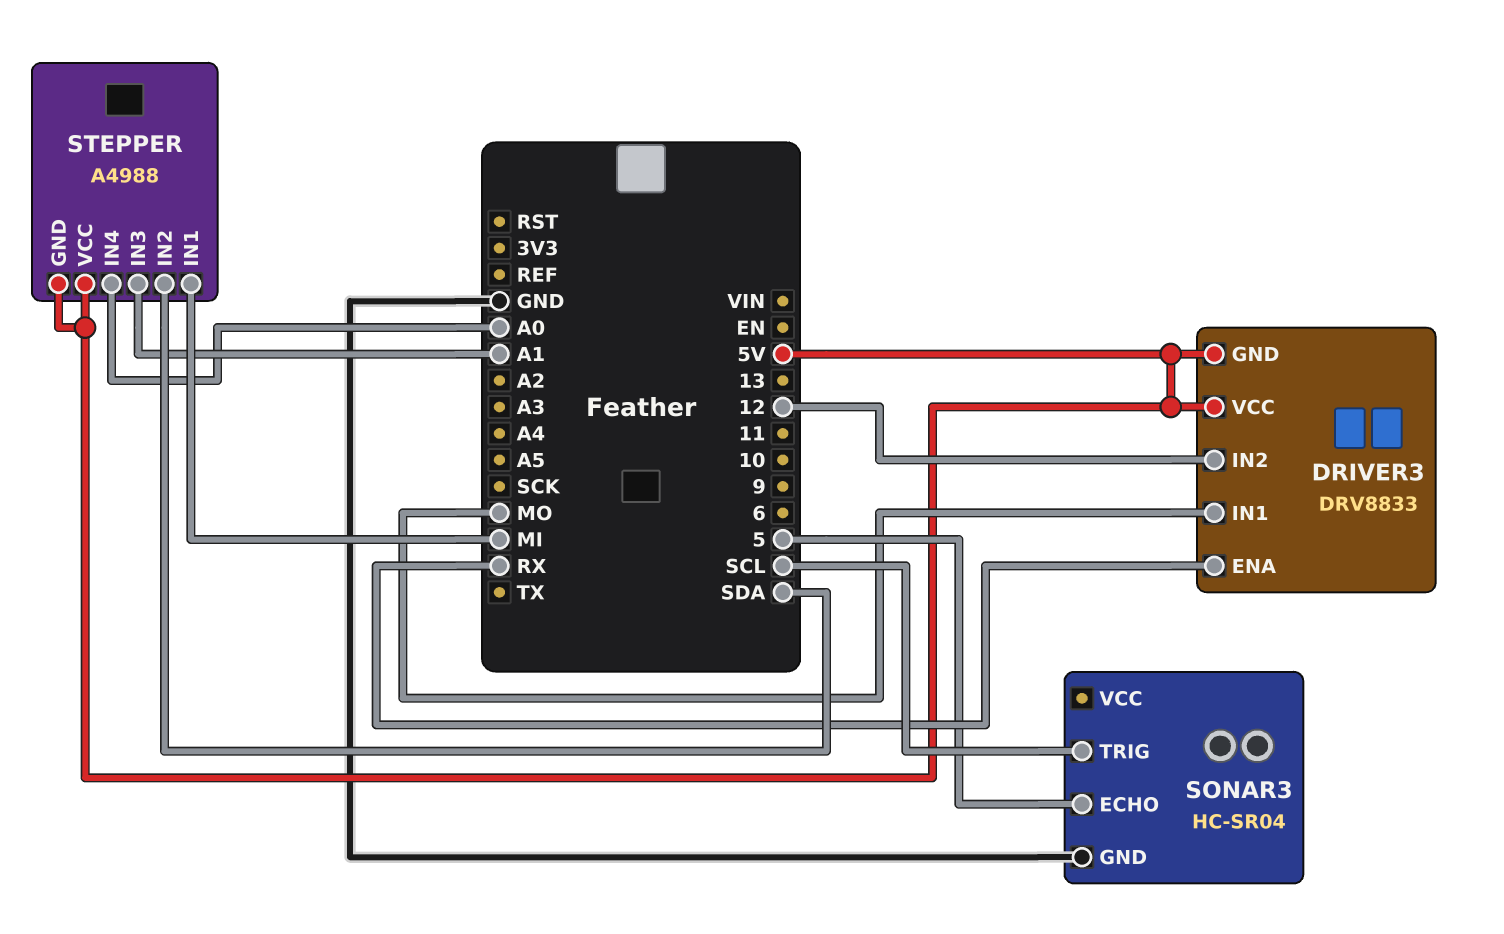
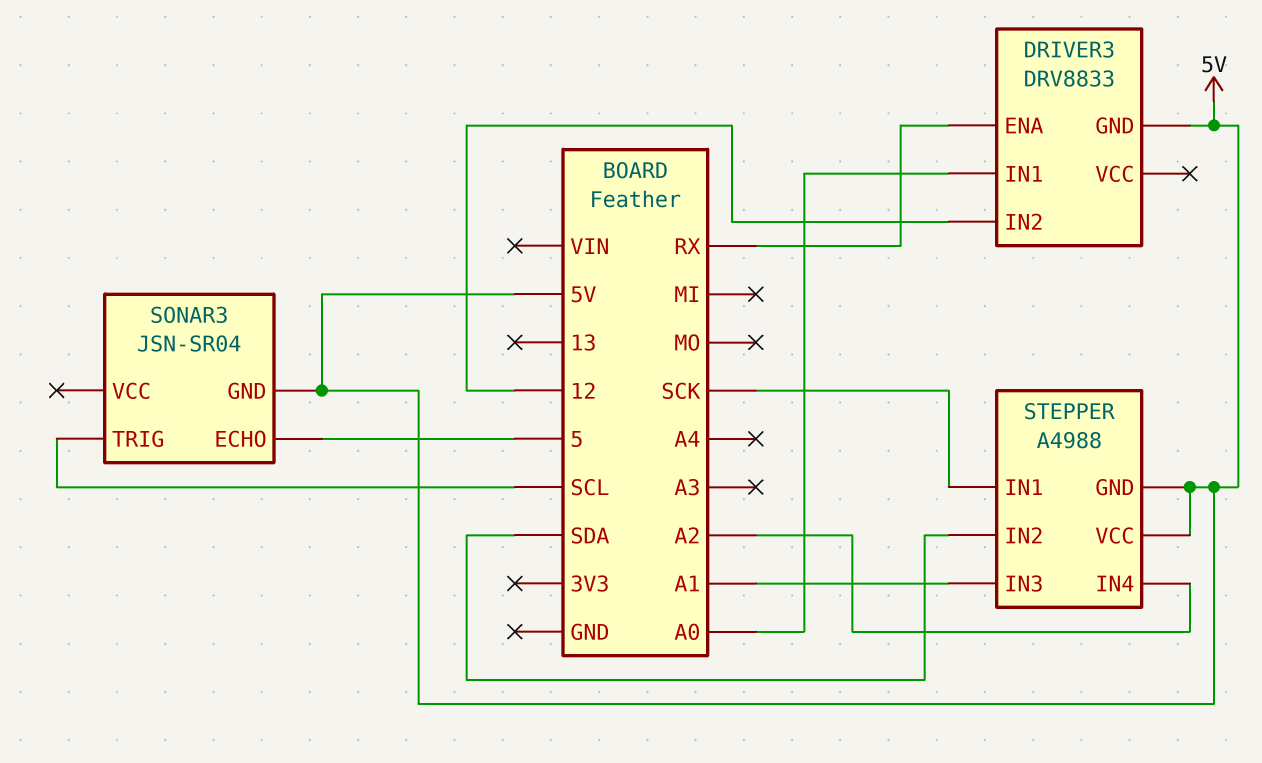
DRIVER3 pin IN1: MO -> A0
DRIVER3 pin VCC: 5V -> none
SONAR3: HC-SR04 -> JSN-SR04
SONAR3 pin GND: GND -> 5V
STEPPER pin IN1: MI -> SCK
STEPPER pin IN4: A0 -> A2

